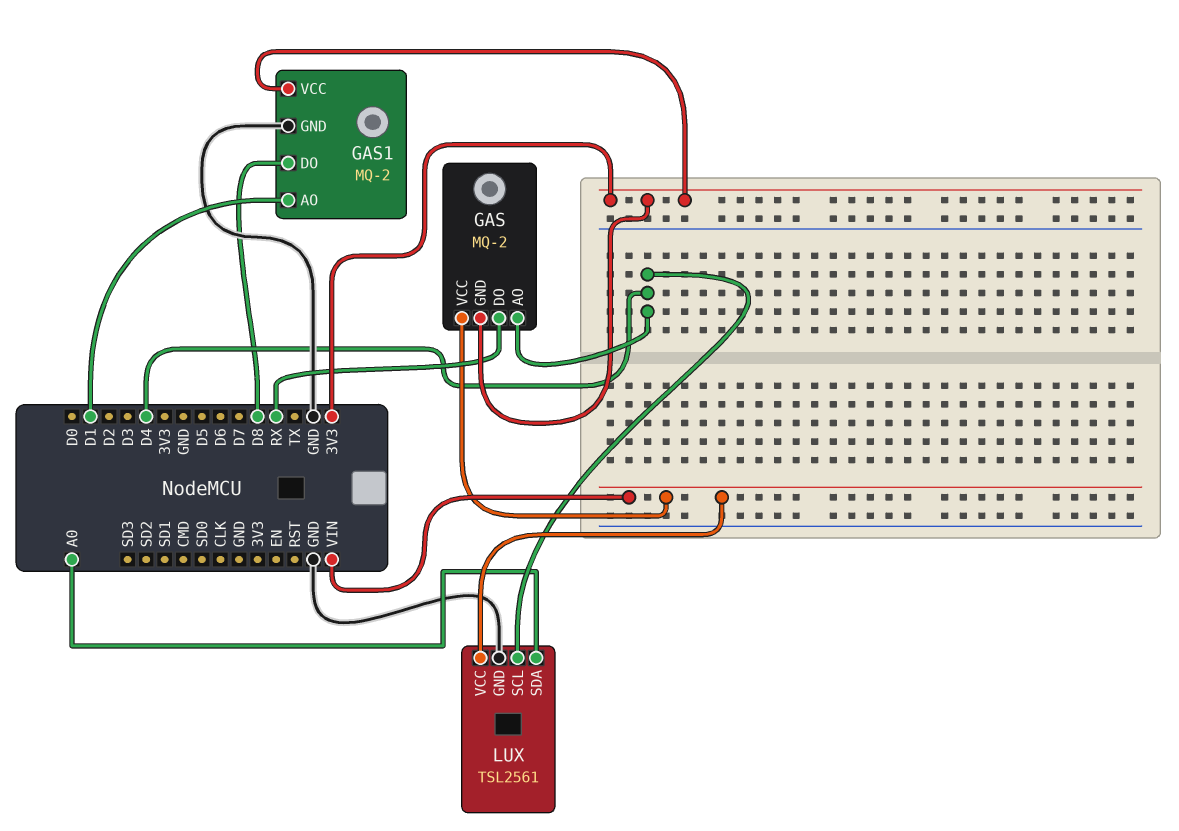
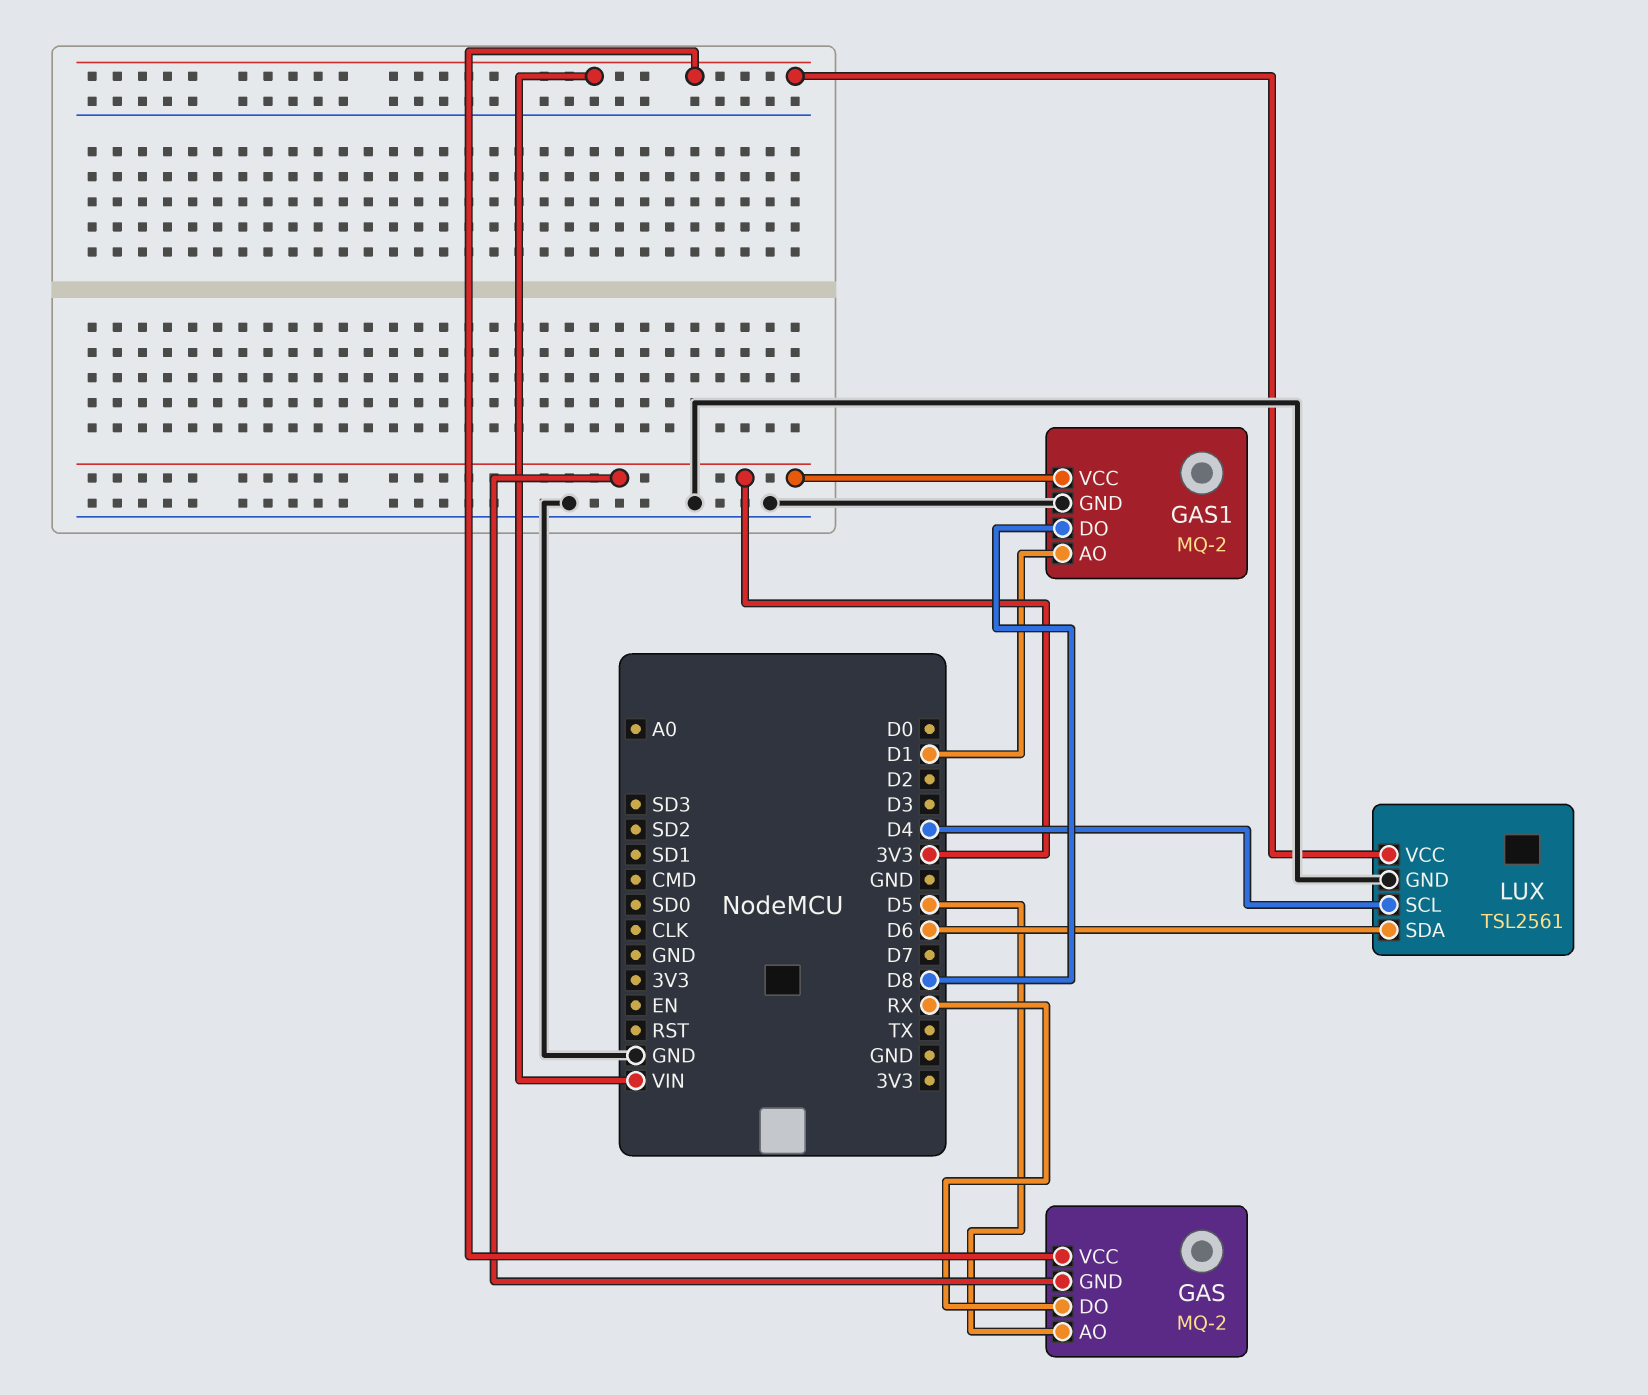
GAS pin AO: D4 -> D5
LUX pin SDA: A0 -> D6

